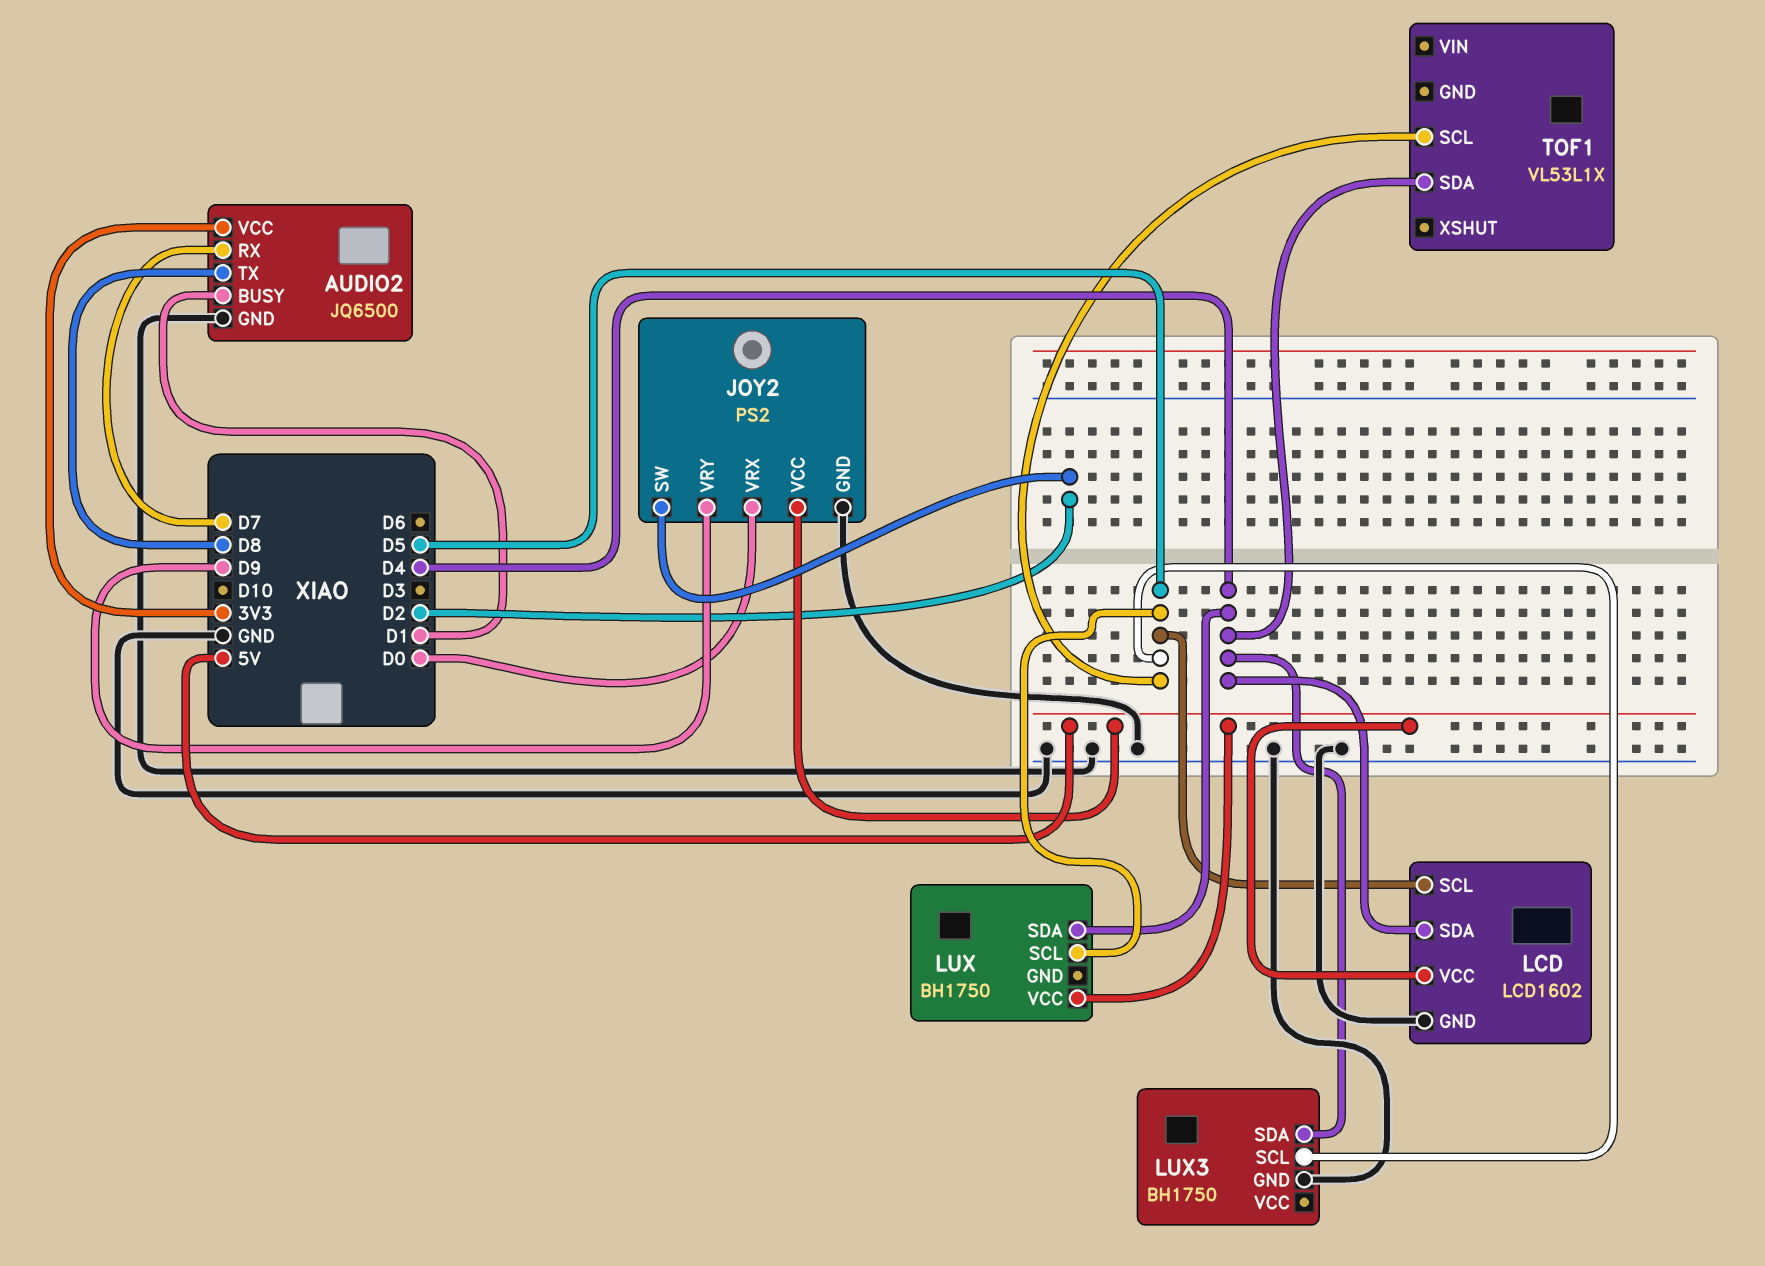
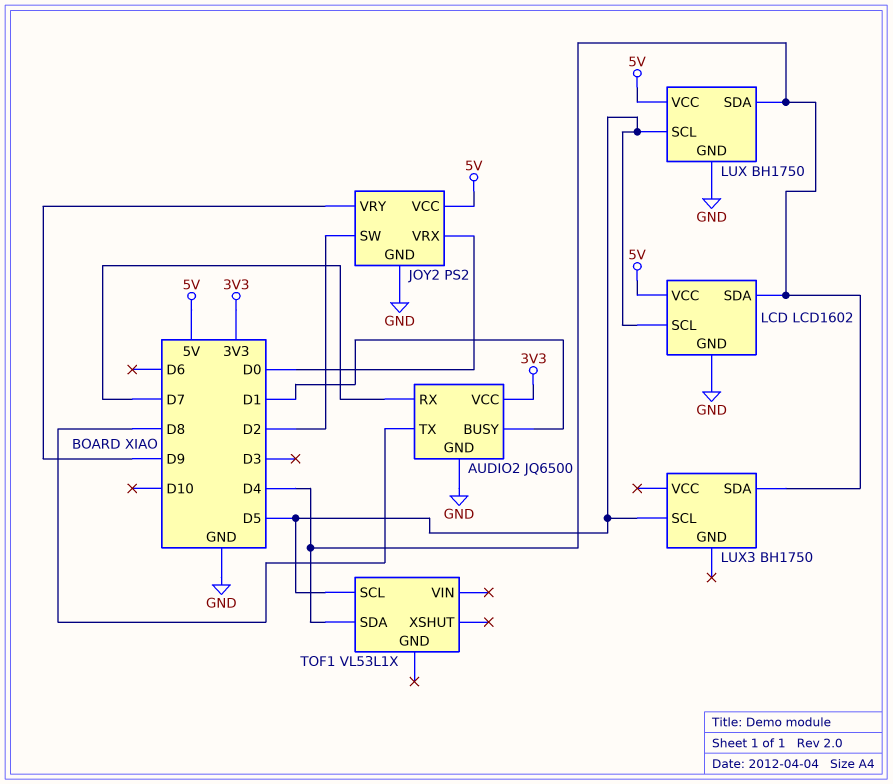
LUX pin GND: none -> GND
LUX3 pin GND: GND -> none

